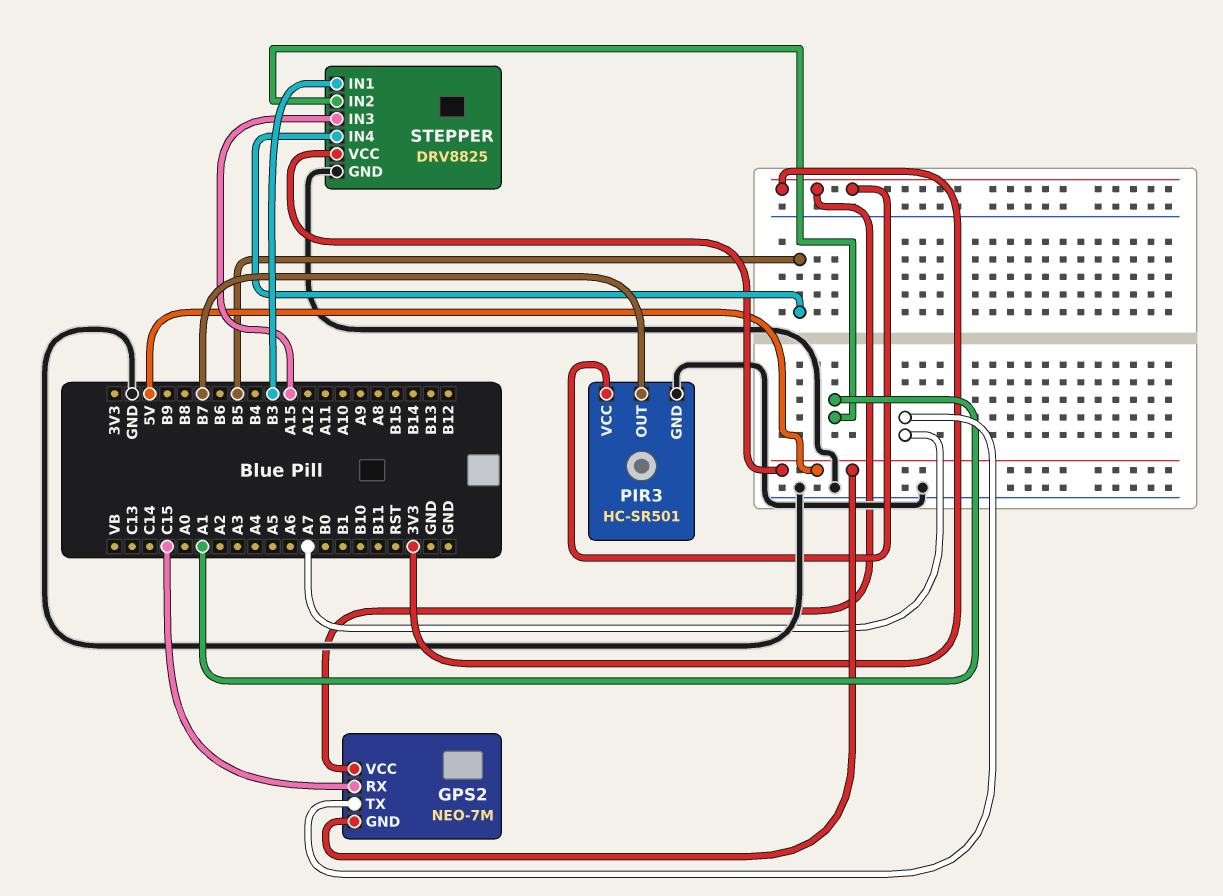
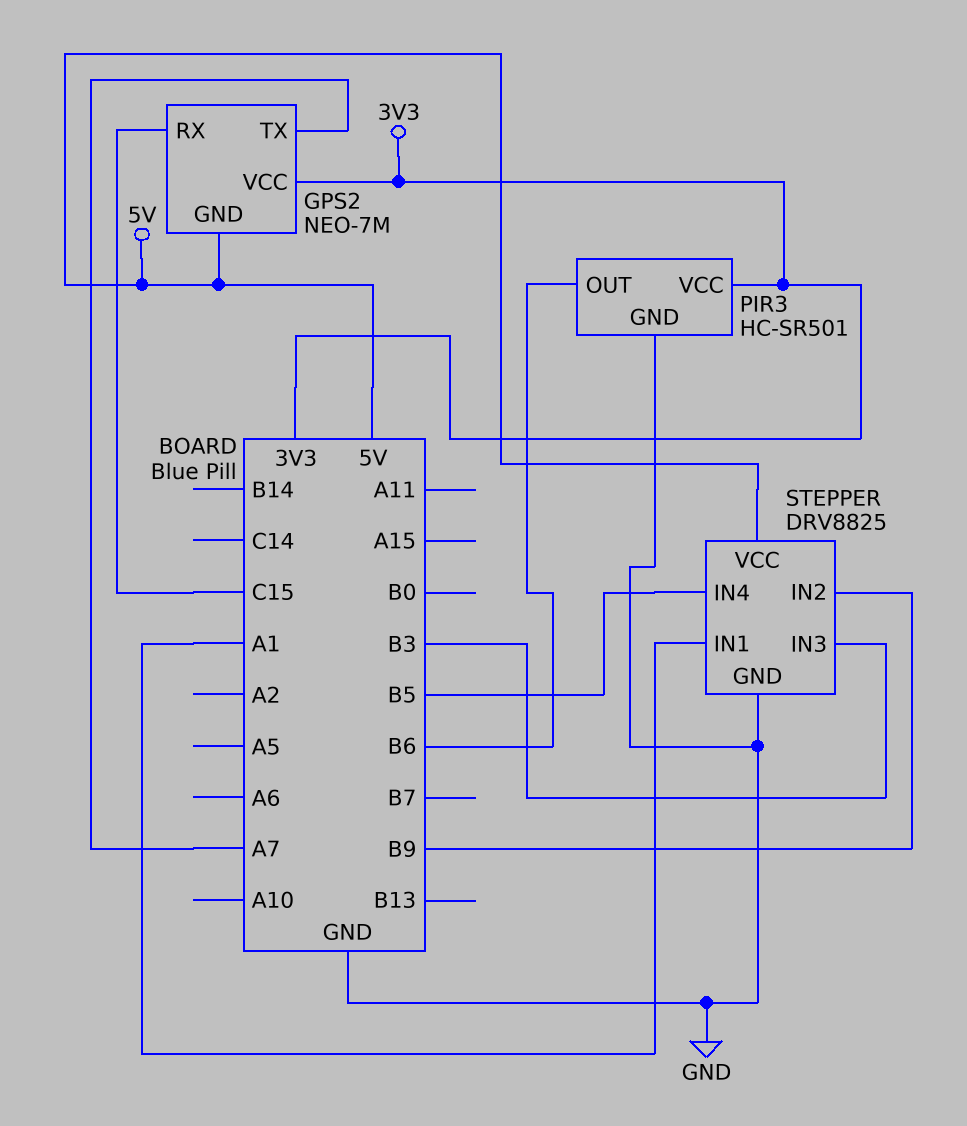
PIR3 pin OUT: B7 -> B6
STEPPER pin IN1: B3 -> A1
STEPPER pin IN2: A1 -> B9
STEPPER pin IN3: A15 -> B3

